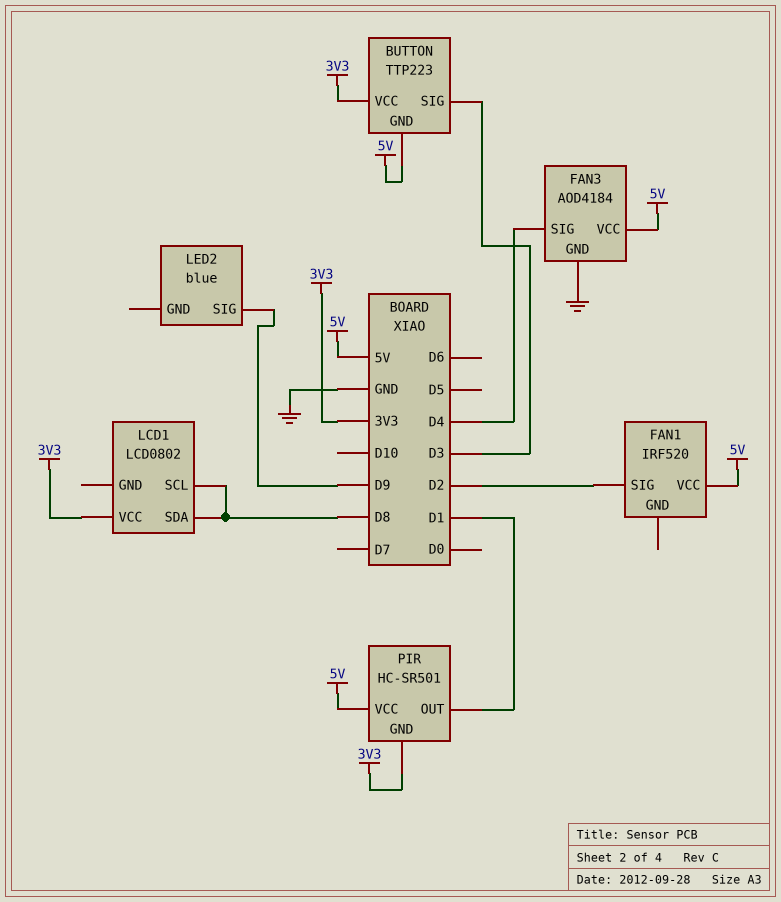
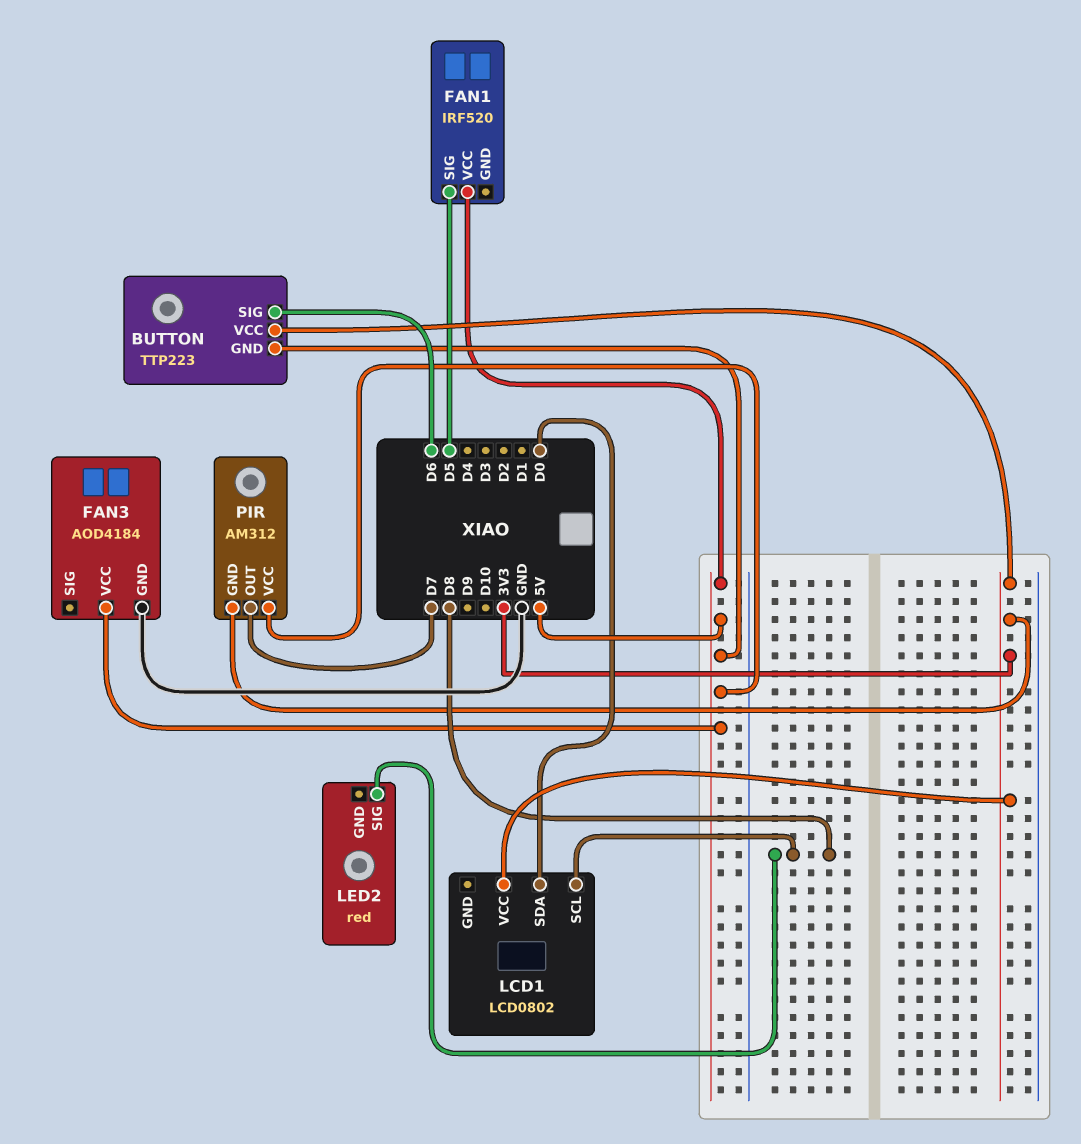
BUTTON pin SIG: D3 -> D6
FAN1 pin SIG: D2 -> D5
FAN3 pin SIG: D4 -> none
LCD1 pin SDA: D8 -> D0
LED2: blue -> red
LED2 pin SIG: D9 -> D8
PIR: HC-SR501 -> AM312
PIR pin OUT: D1 -> D7

